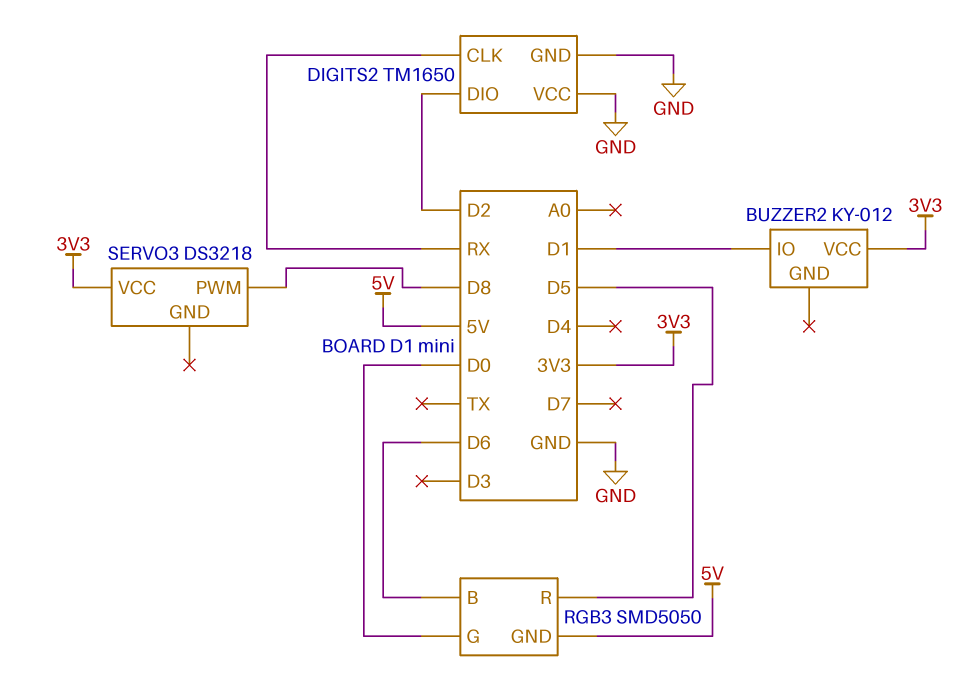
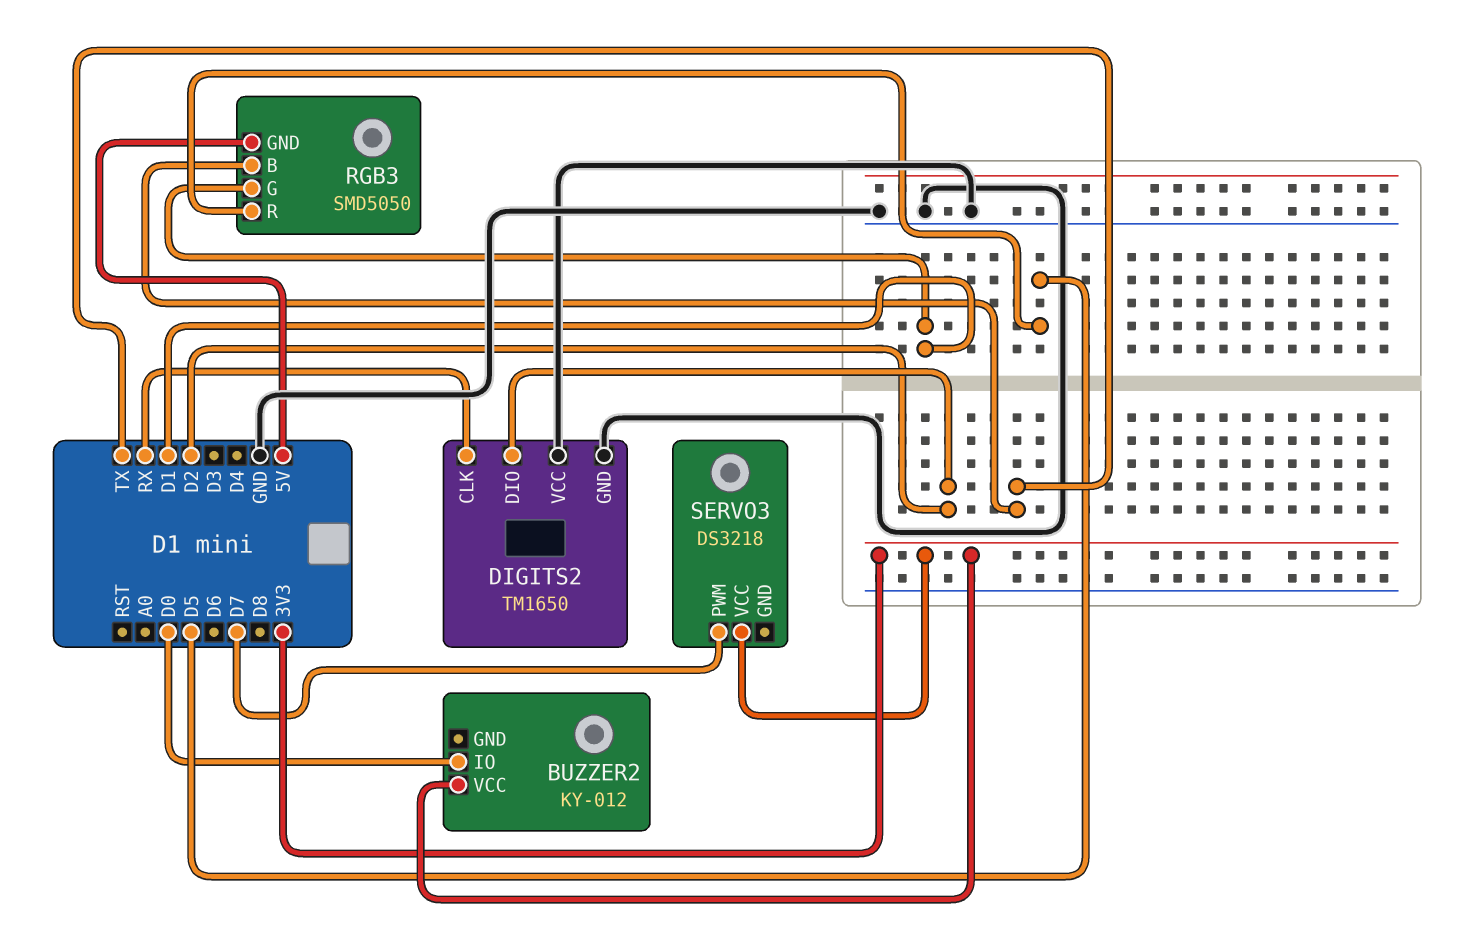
BUZZER2 pin IO: D1 -> D0
RGB3 pin B: D6 -> TX
RGB3 pin G: D0 -> D1
SERVO3 pin PWM: D8 -> D7

